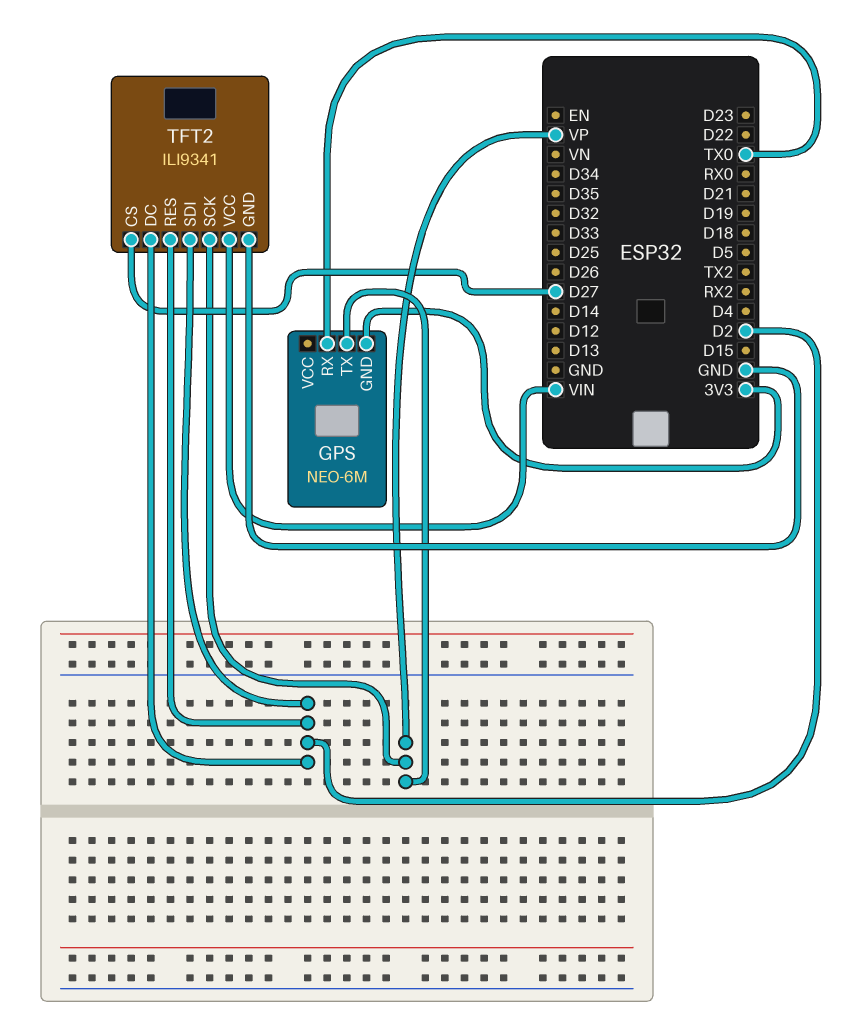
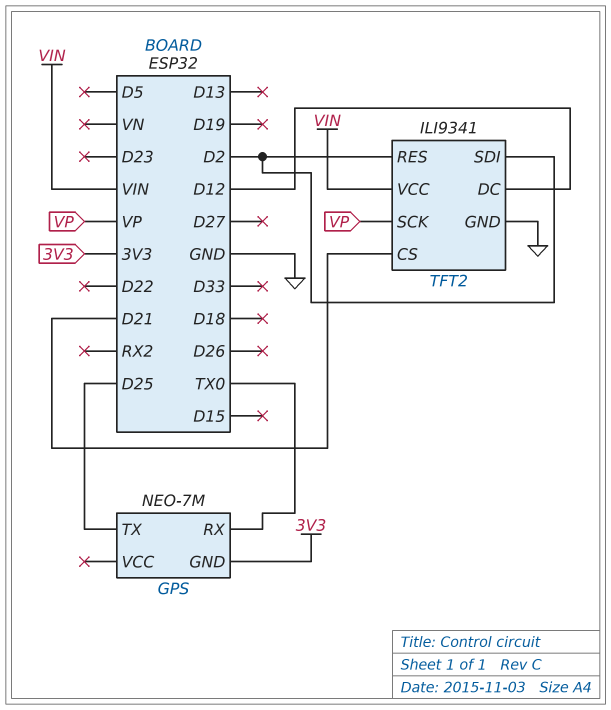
GPS: NEO-6M -> NEO-7M
GPS pin TX: VP -> D25
TFT2 pin CS: D27 -> D21
TFT2 pin DC: D2 -> D12

